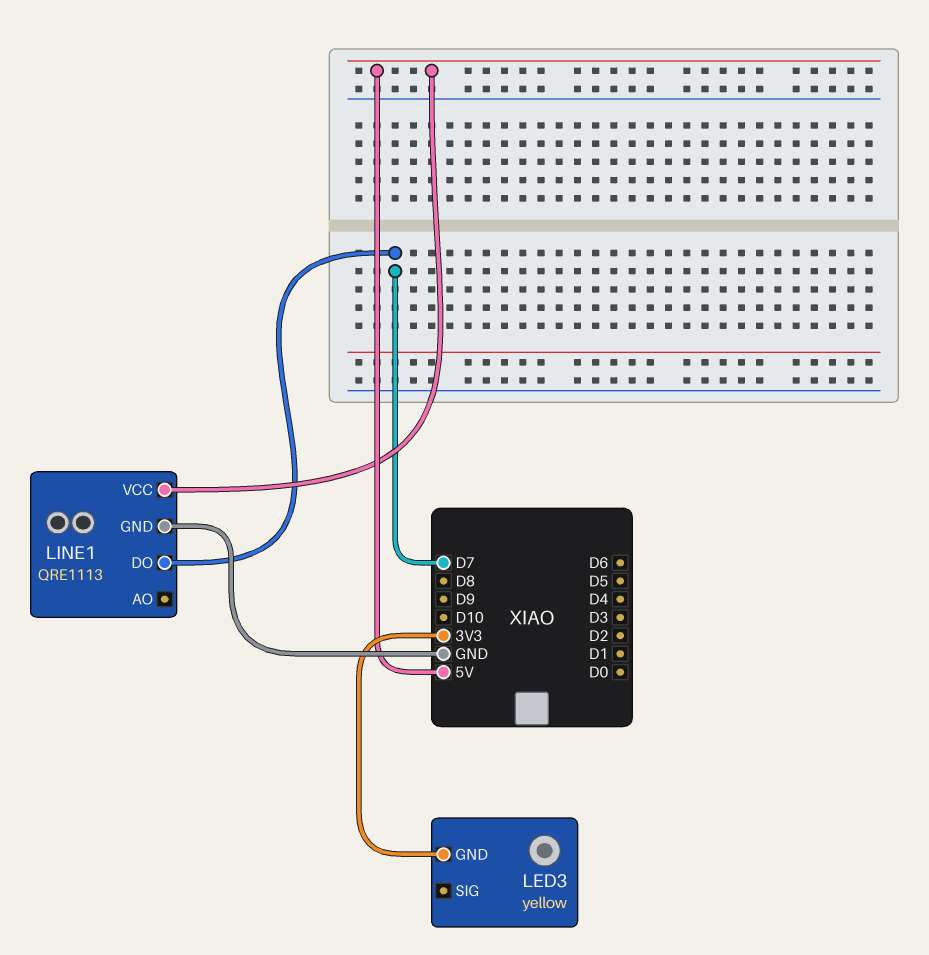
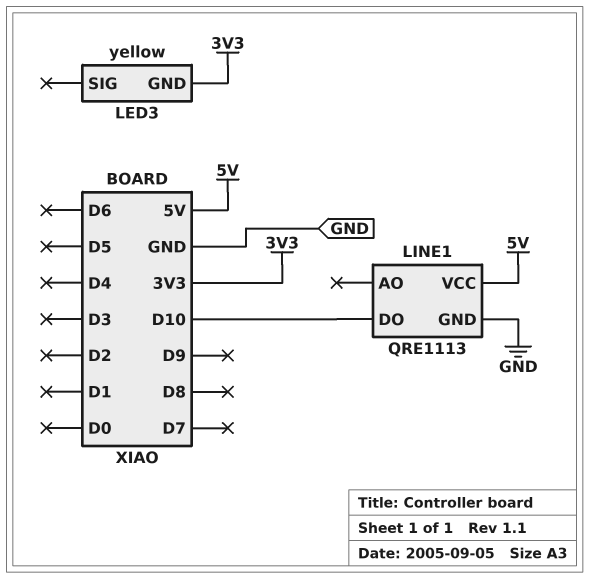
LINE1 pin DO: D7 -> D10

